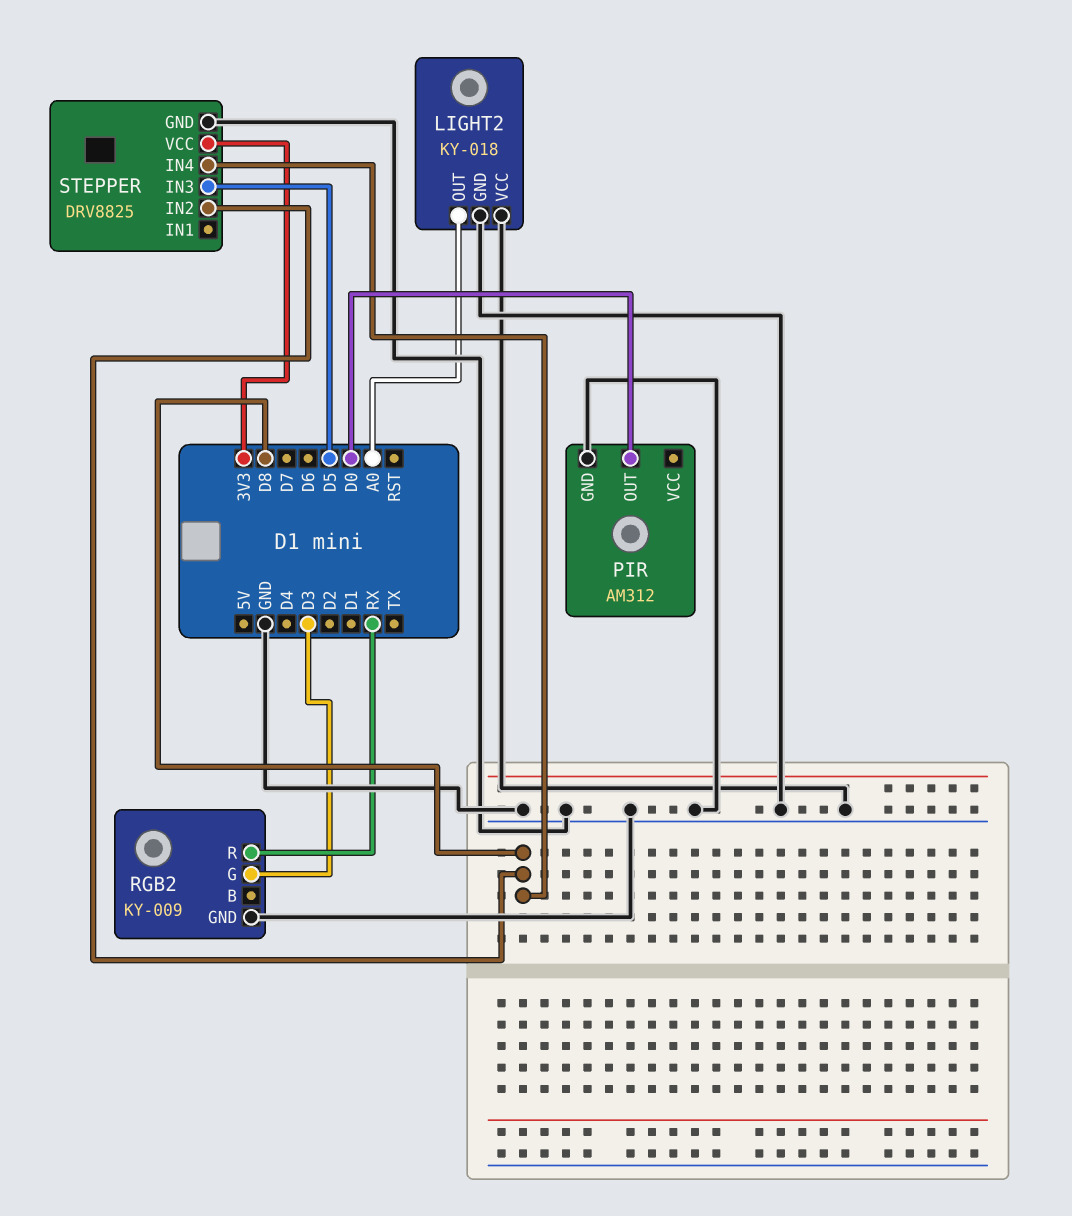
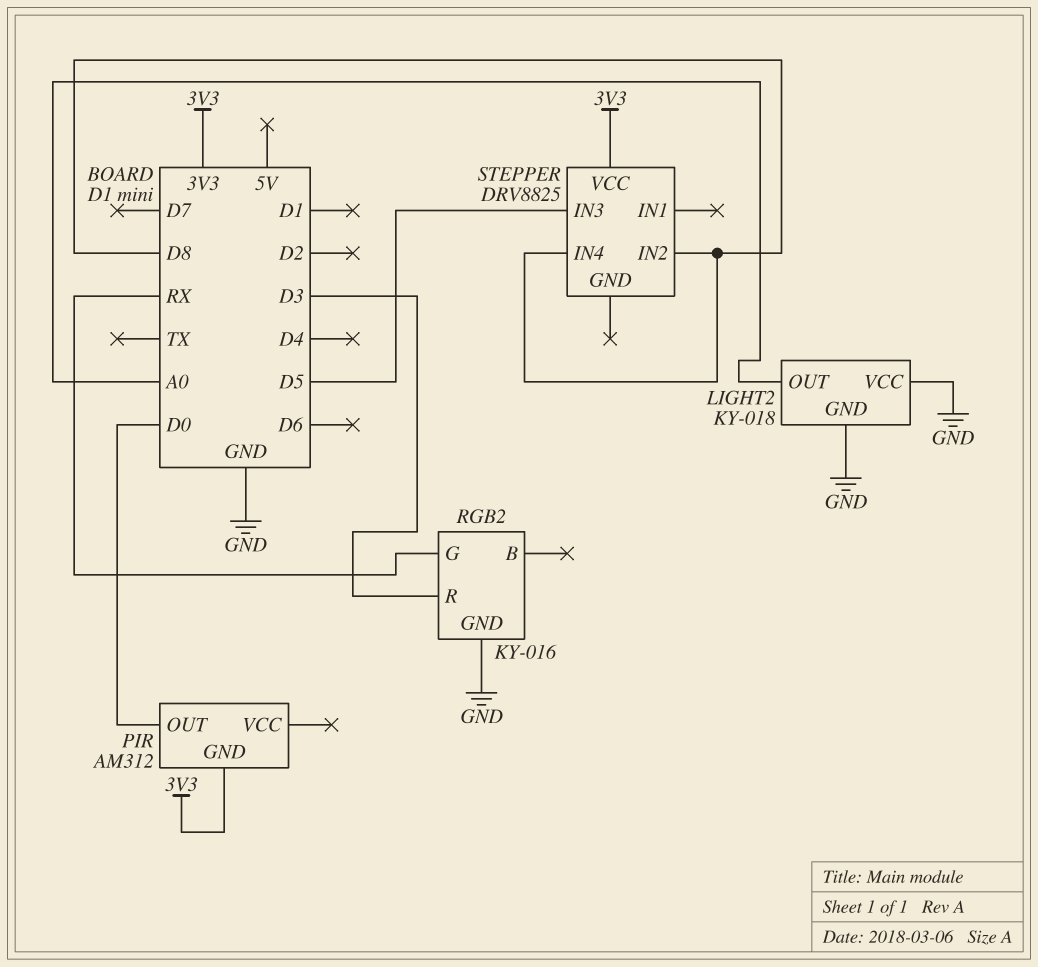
PIR pin GND: GND -> 3V3
RGB2: KY-009 -> KY-016
RGB2 pin G: D3 -> RX
RGB2 pin R: RX -> D3
STEPPER pin GND: GND -> none

